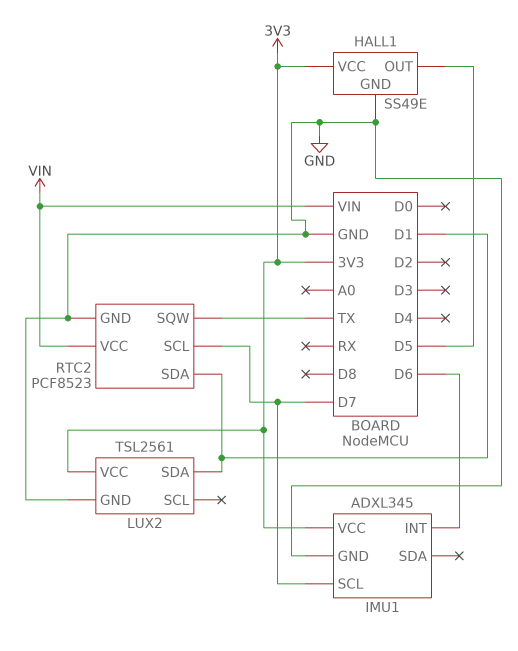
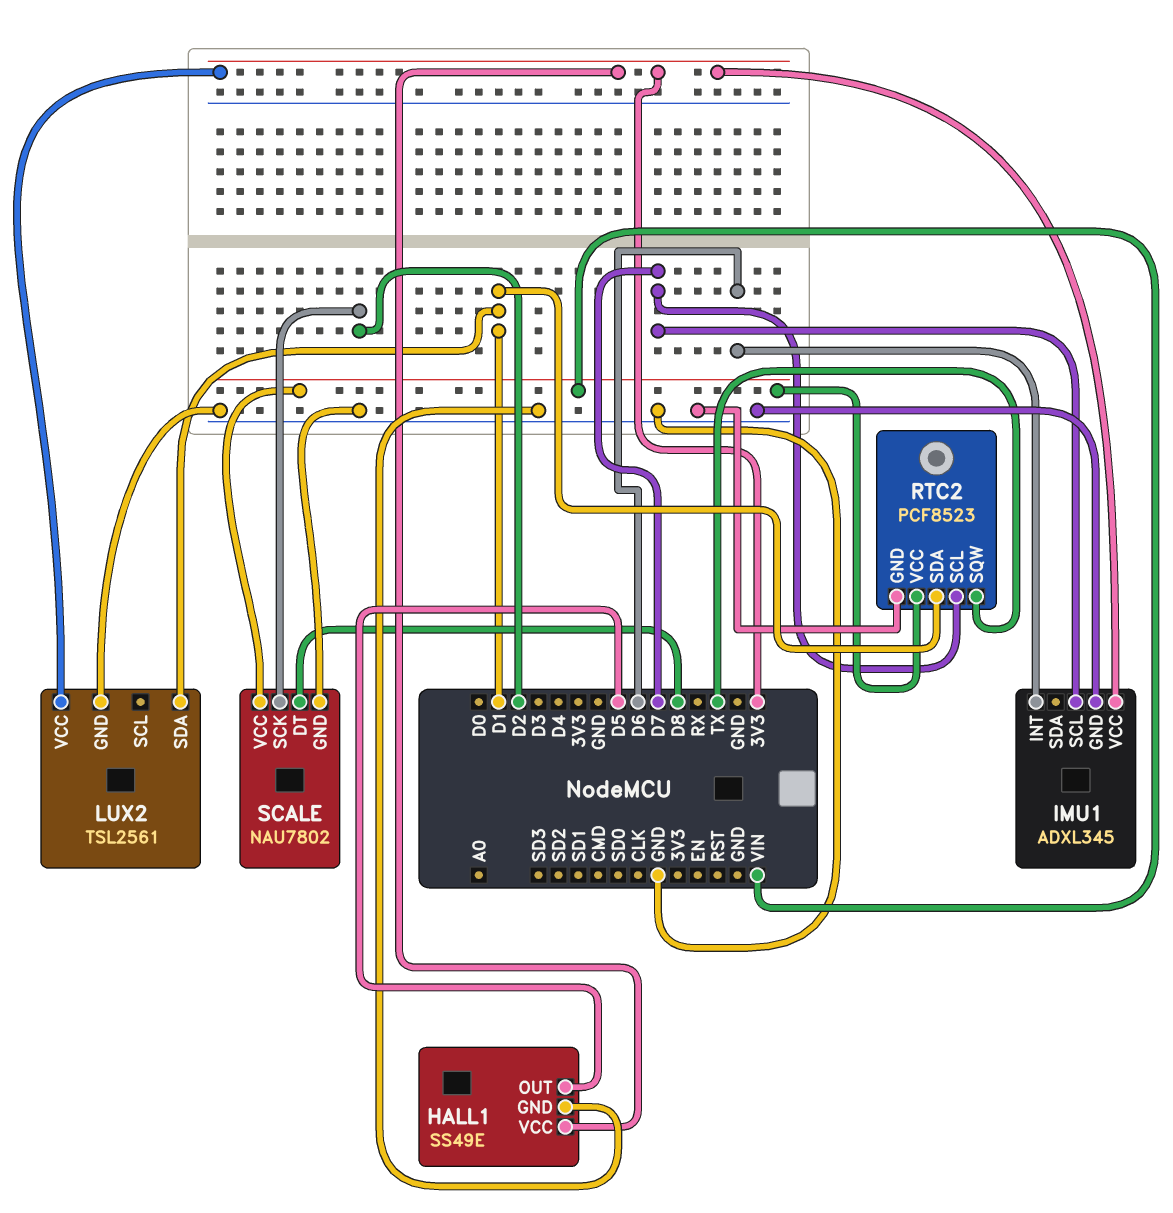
SCALE: none -> NAU7802
SCALE pin DT: none -> D8
SCALE pin GND: none -> GND
SCALE pin SCK: none -> D2
SCALE pin VCC: none -> VIN

